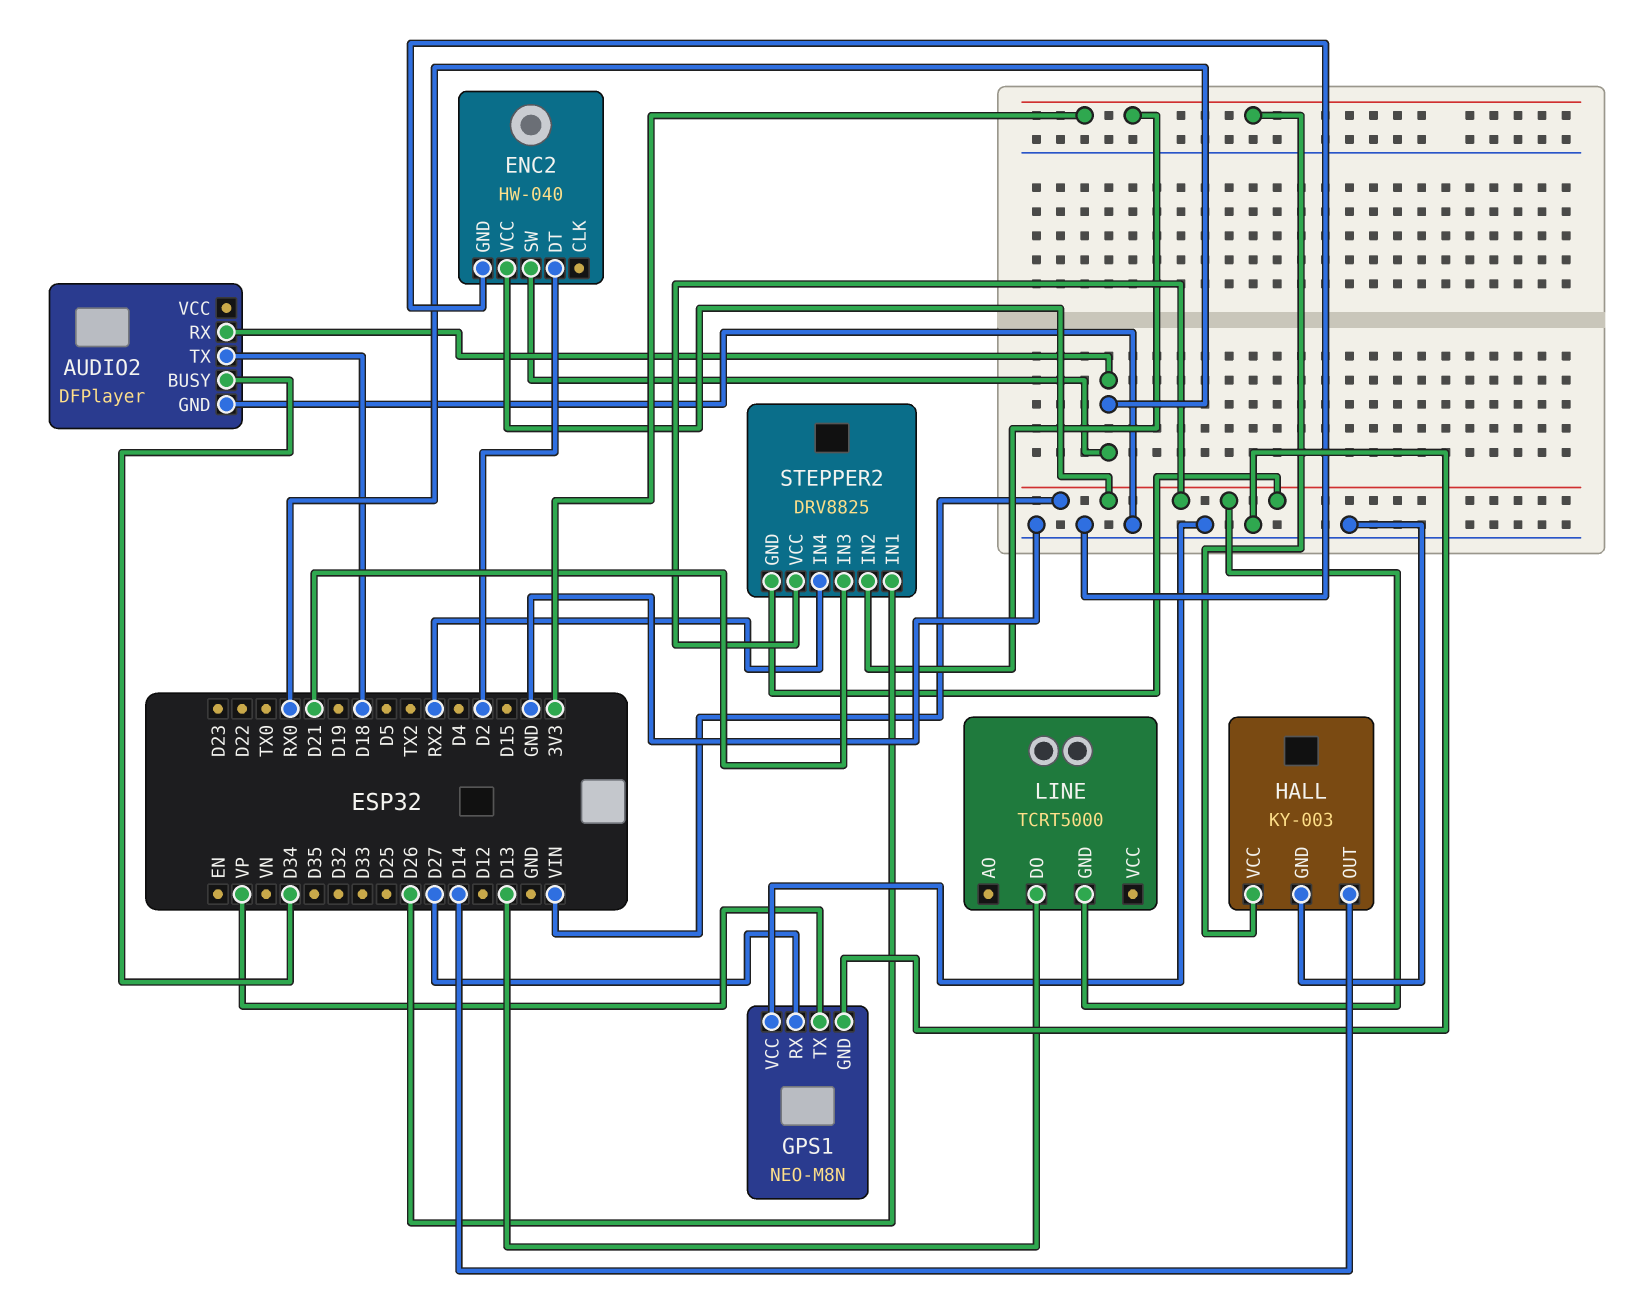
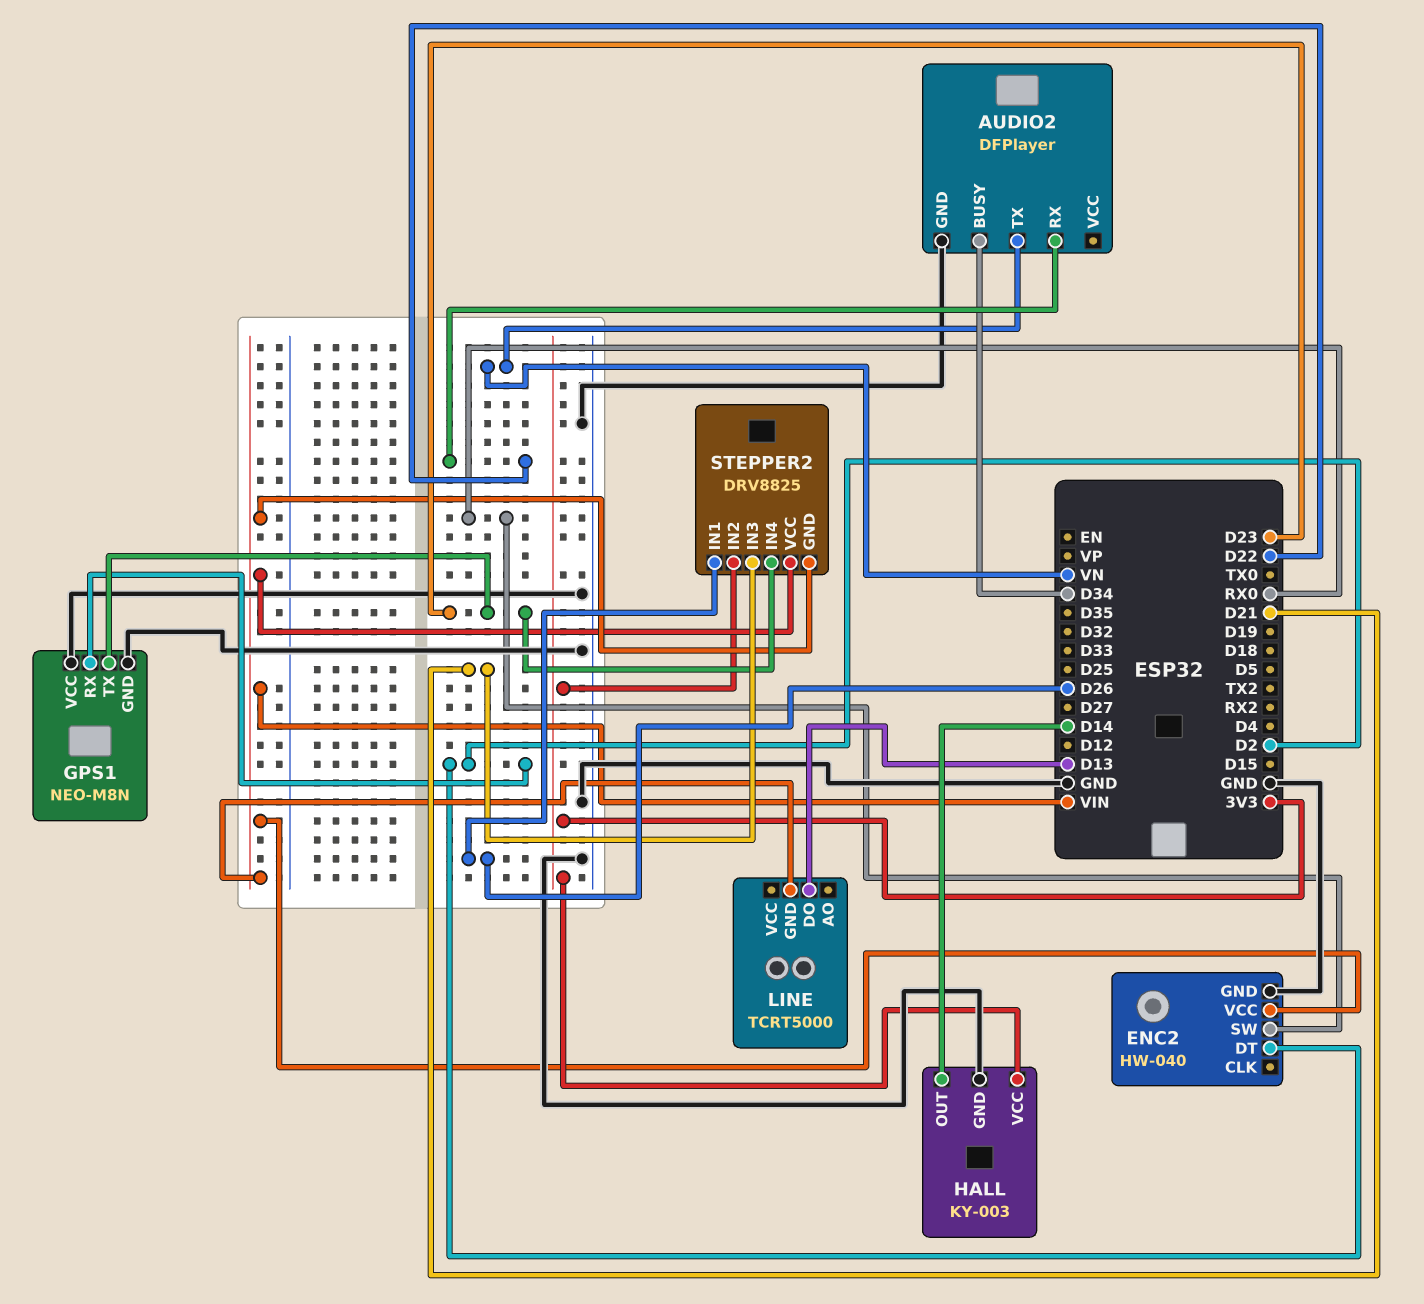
AUDIO2 pin RX: RX0 -> D22
AUDIO2 pin TX: D18 -> VN
GPS1 pin RX: D27 -> D2
GPS1 pin TX: VP -> D23
STEPPER2 pin IN4: RX2 -> D23

